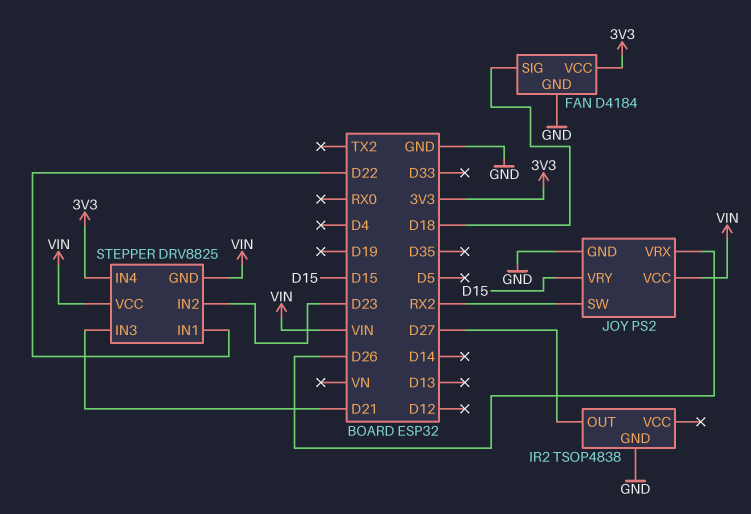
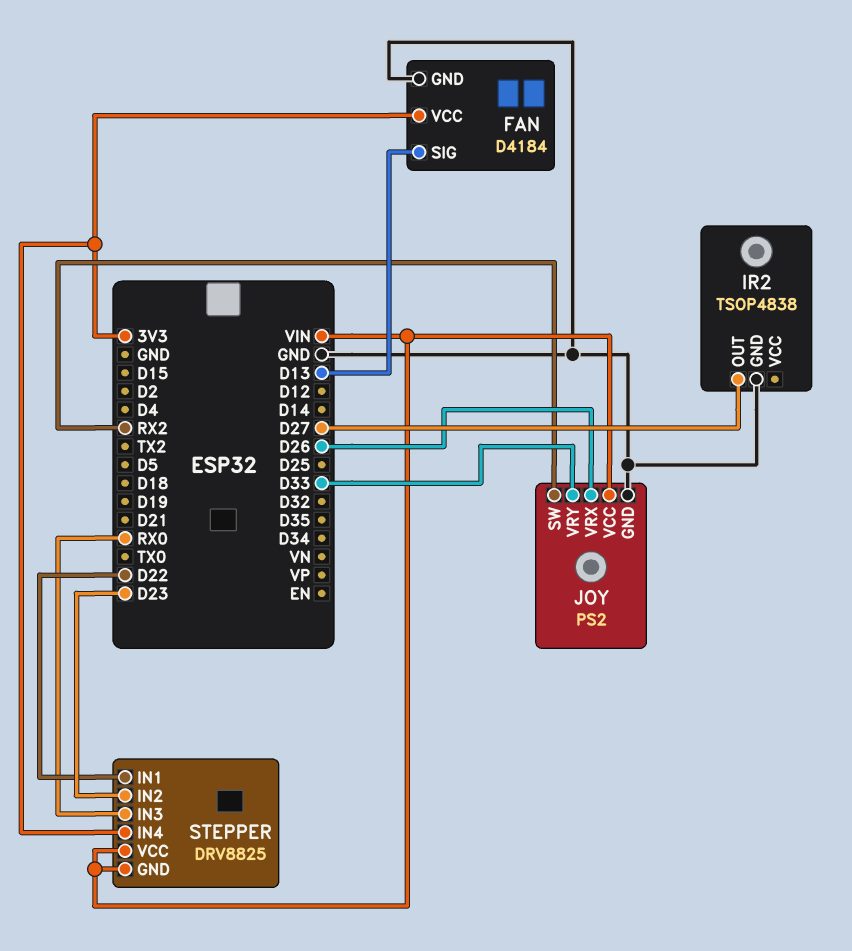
FAN pin SIG: D18 -> D13
JOY pin VRY: D15 -> D33
STEPPER pin IN3: D21 -> RX0

